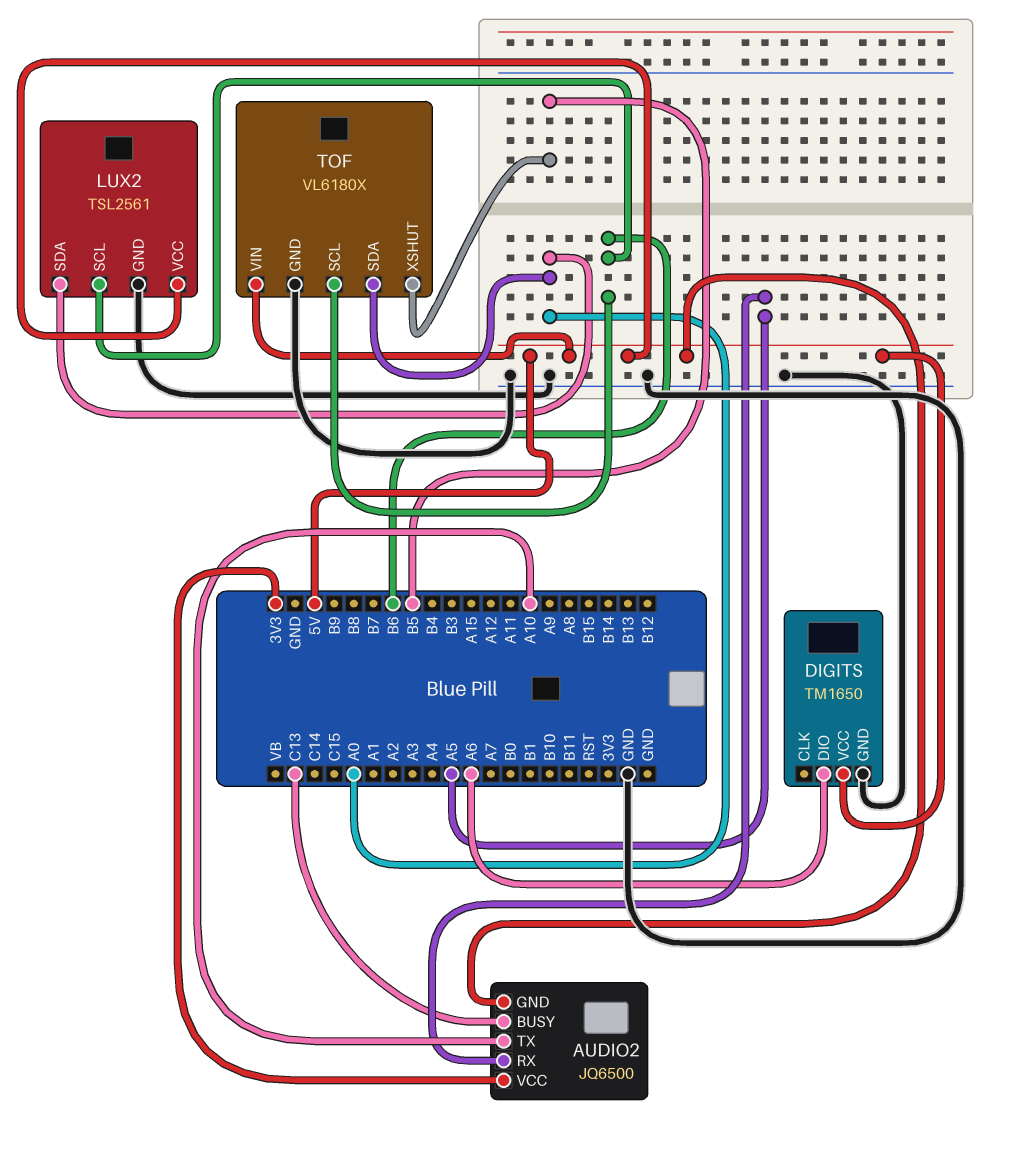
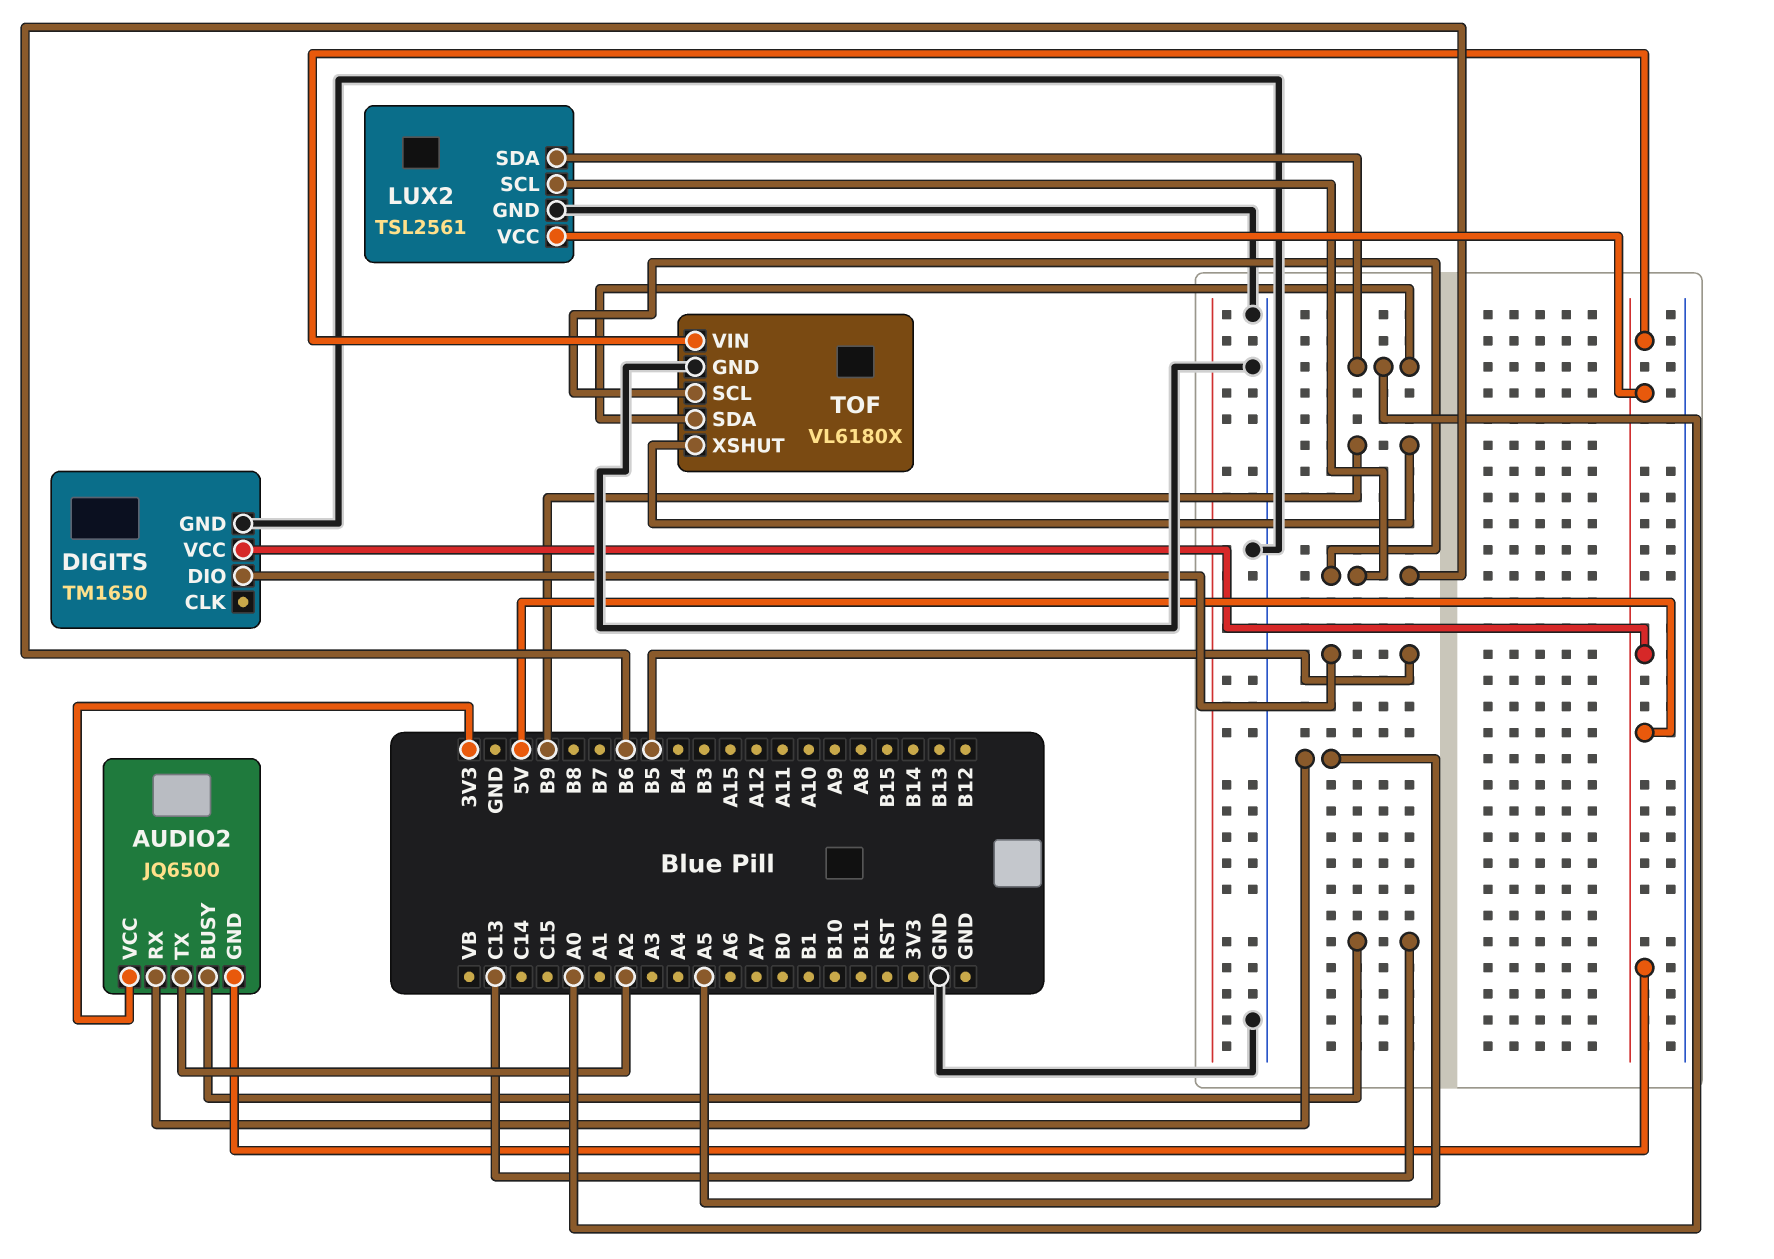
AUDIO2 pin TX: A10 -> A2
DIGITS pin DIO: A6 -> B5
TOF pin XSHUT: B5 -> B9

